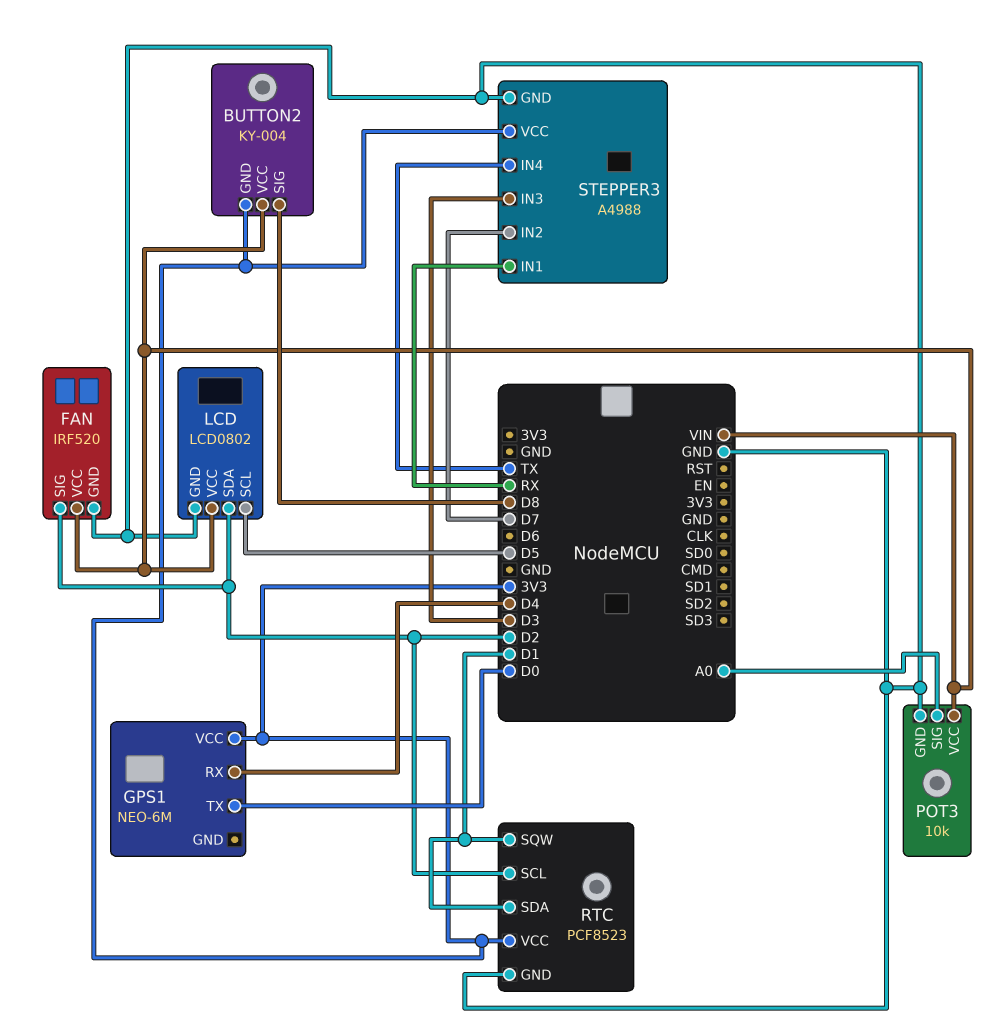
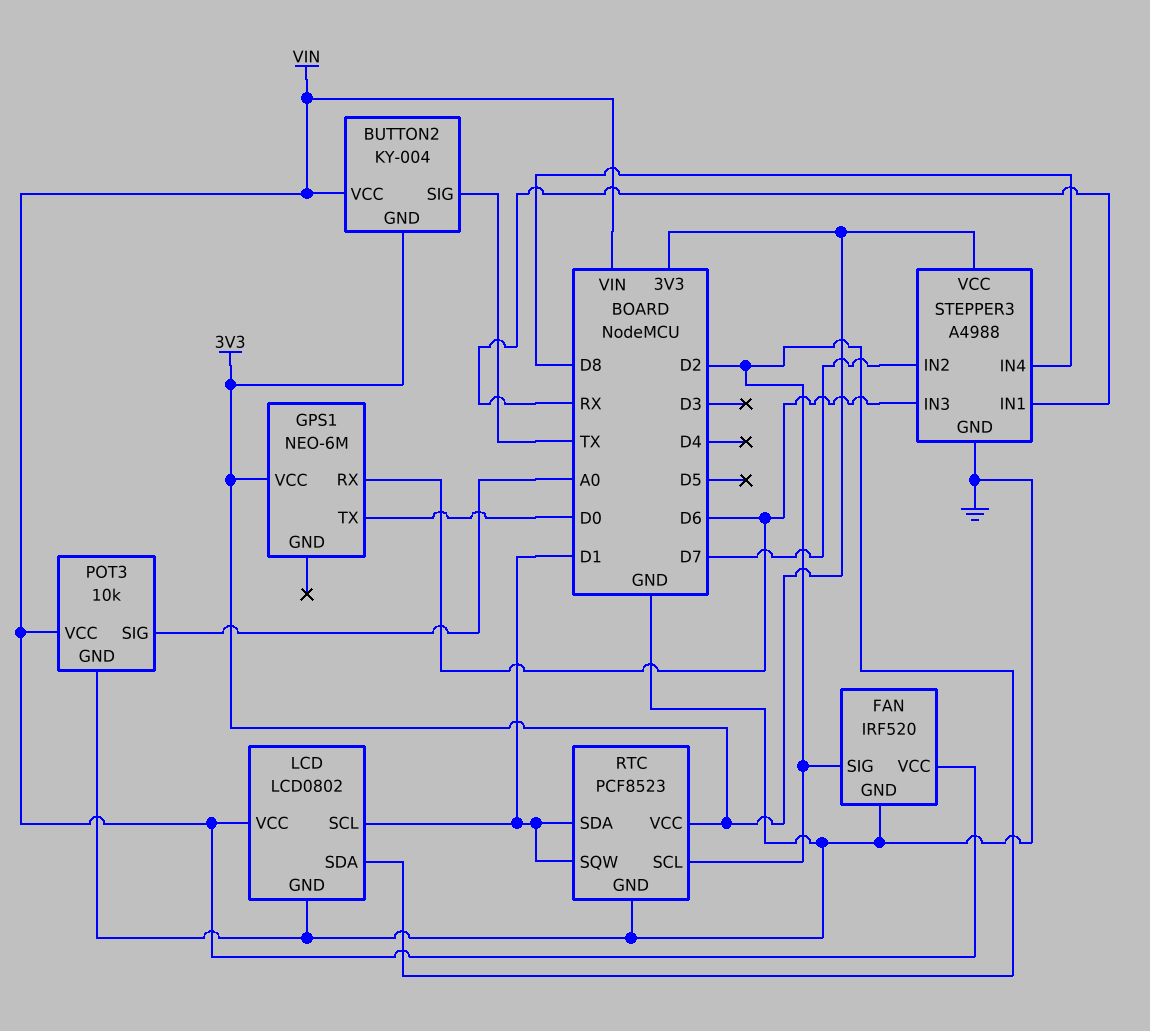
BUTTON2 pin SIG: D8 -> TX
GPS1 pin RX: D4 -> D6
LCD pin SCL: D5 -> D1
STEPPER3 pin IN3: D3 -> D6
STEPPER3 pin IN4: TX -> D8

